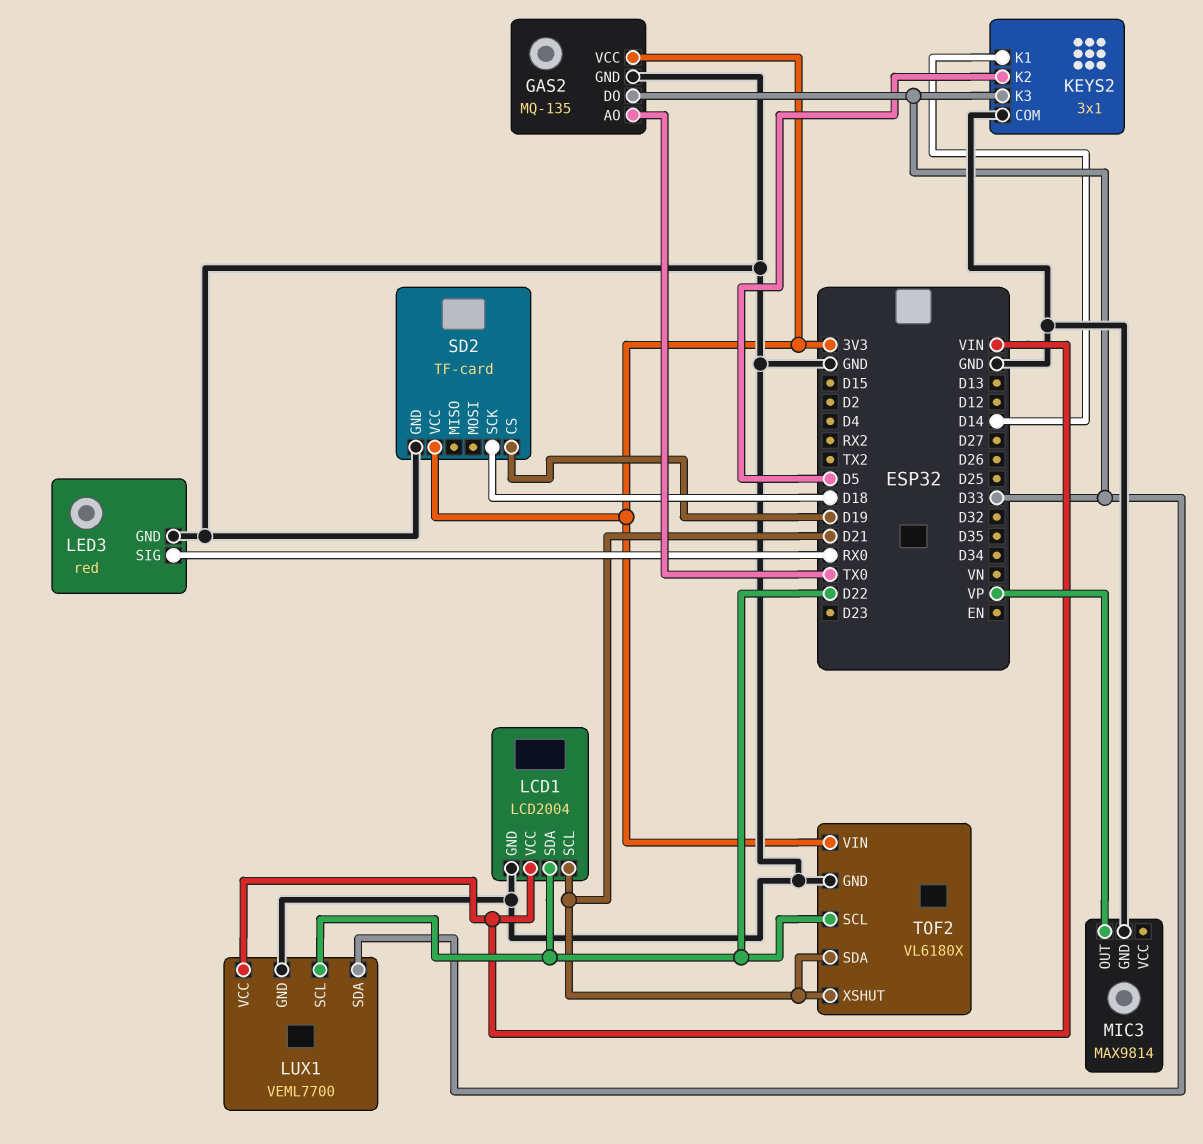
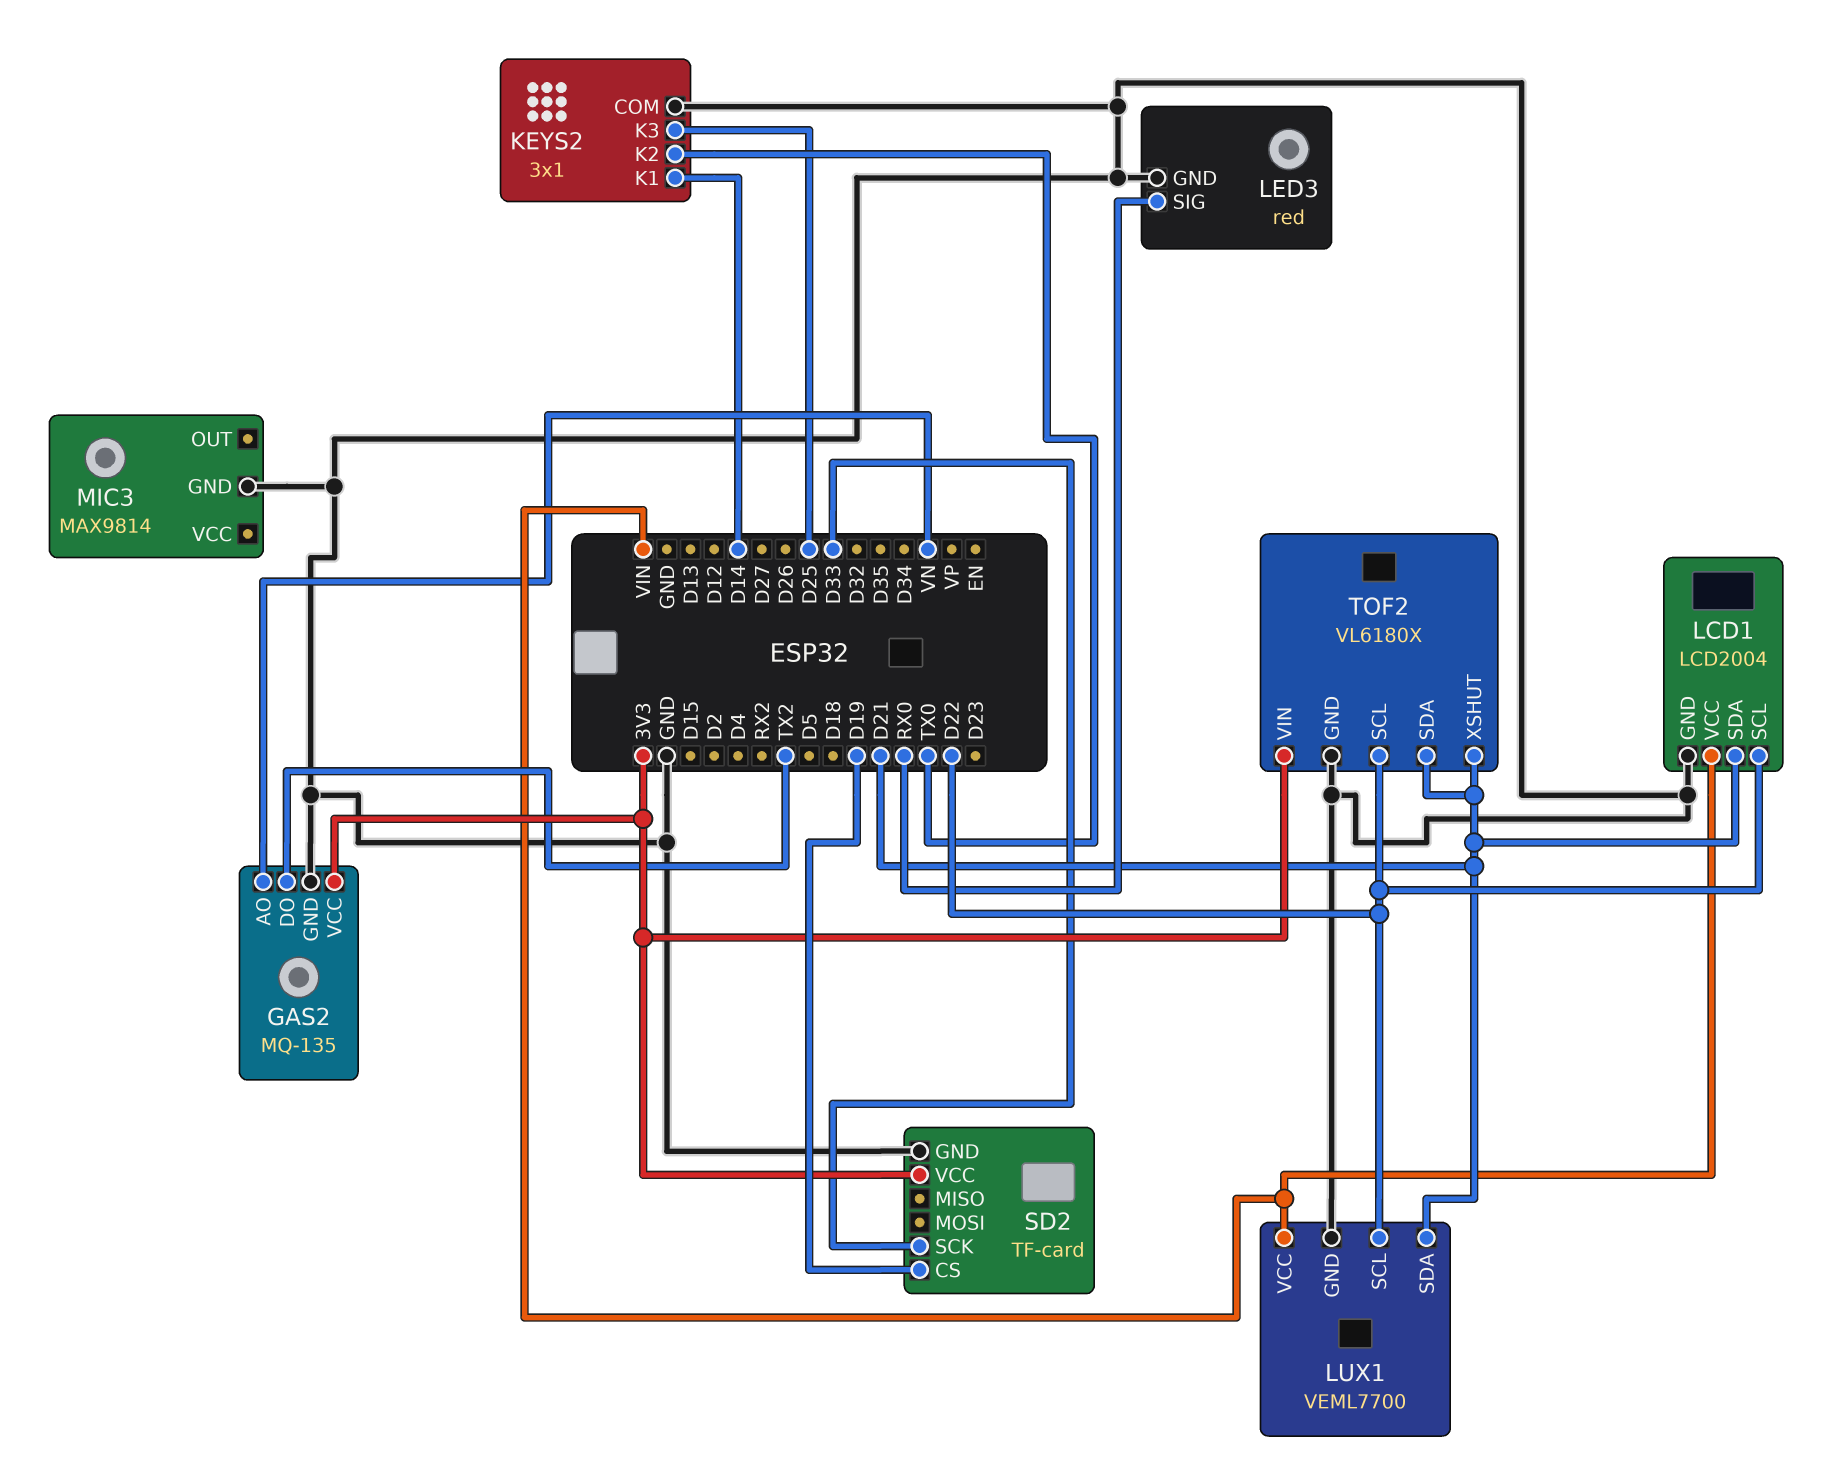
GAS2 pin AO: TX0 -> VN
GAS2 pin DO: D33 -> TX2
KEYS2 pin K2: D5 -> TX0
KEYS2 pin K3: D33 -> D25
LCD1 pin SCL: D21 -> D22
LCD1 pin SDA: D22 -> D21
LUX1 pin SDA: D33 -> D21
MIC3 pin OUT: VP -> none
SD2 pin SCK: D18 -> D33

